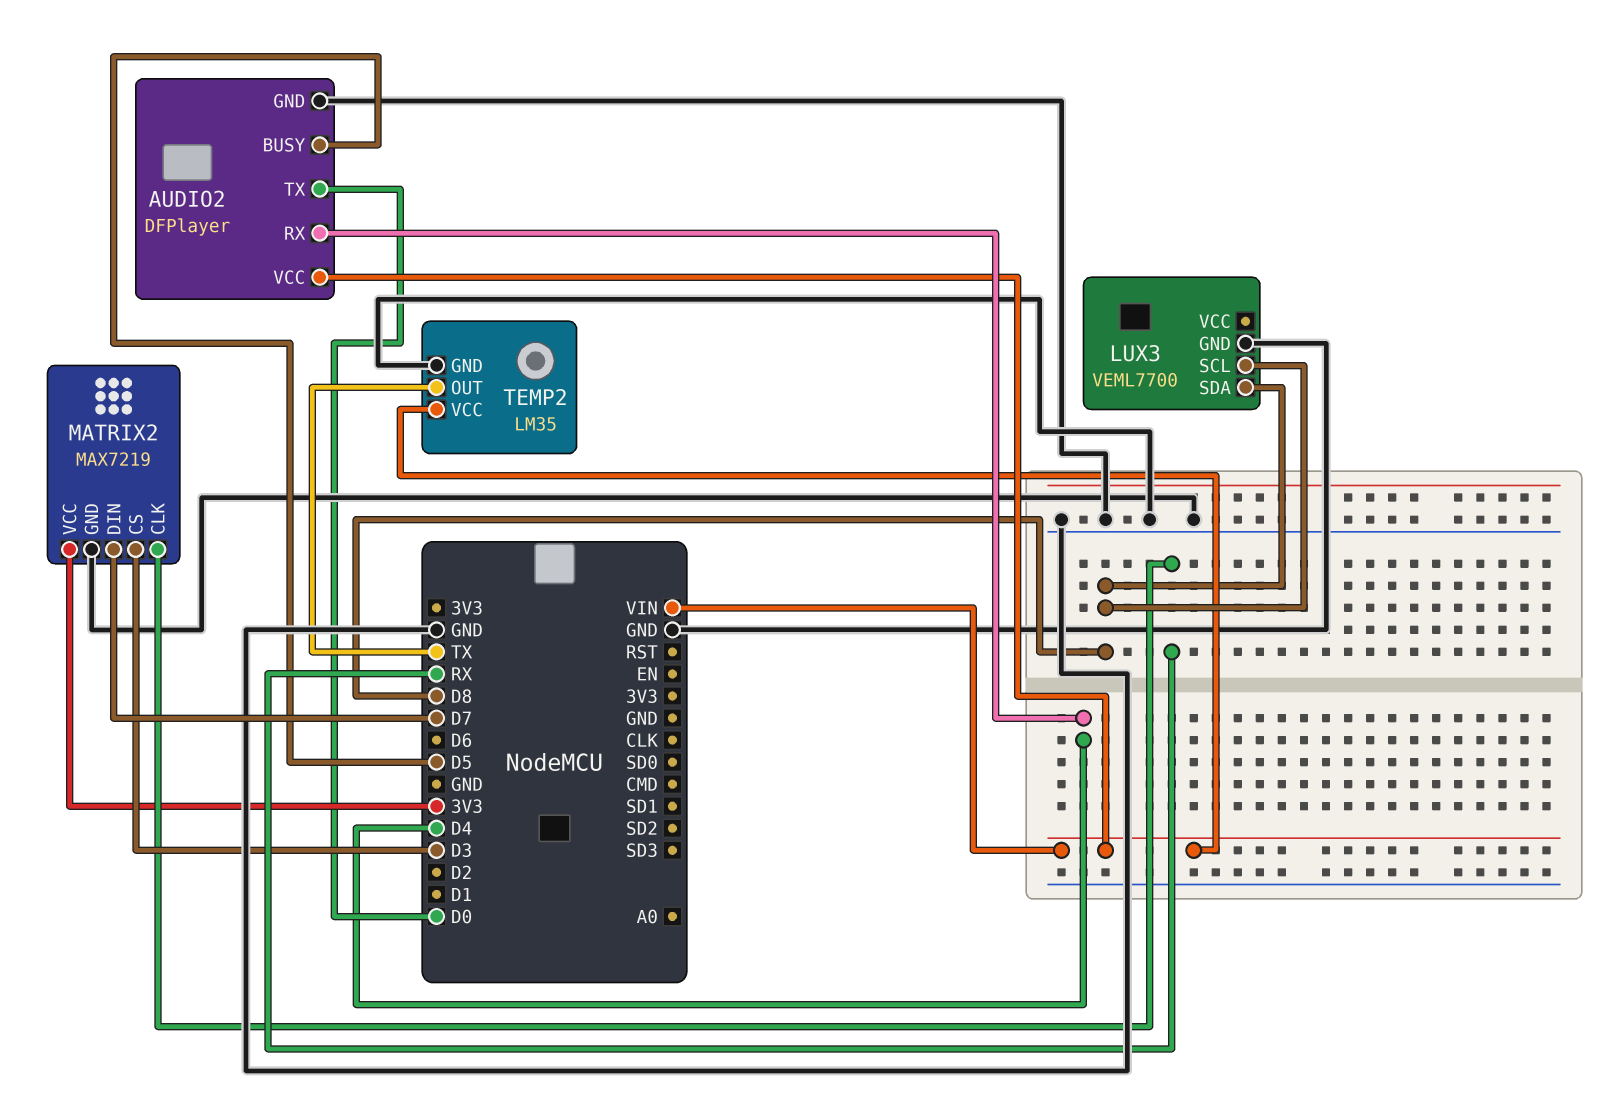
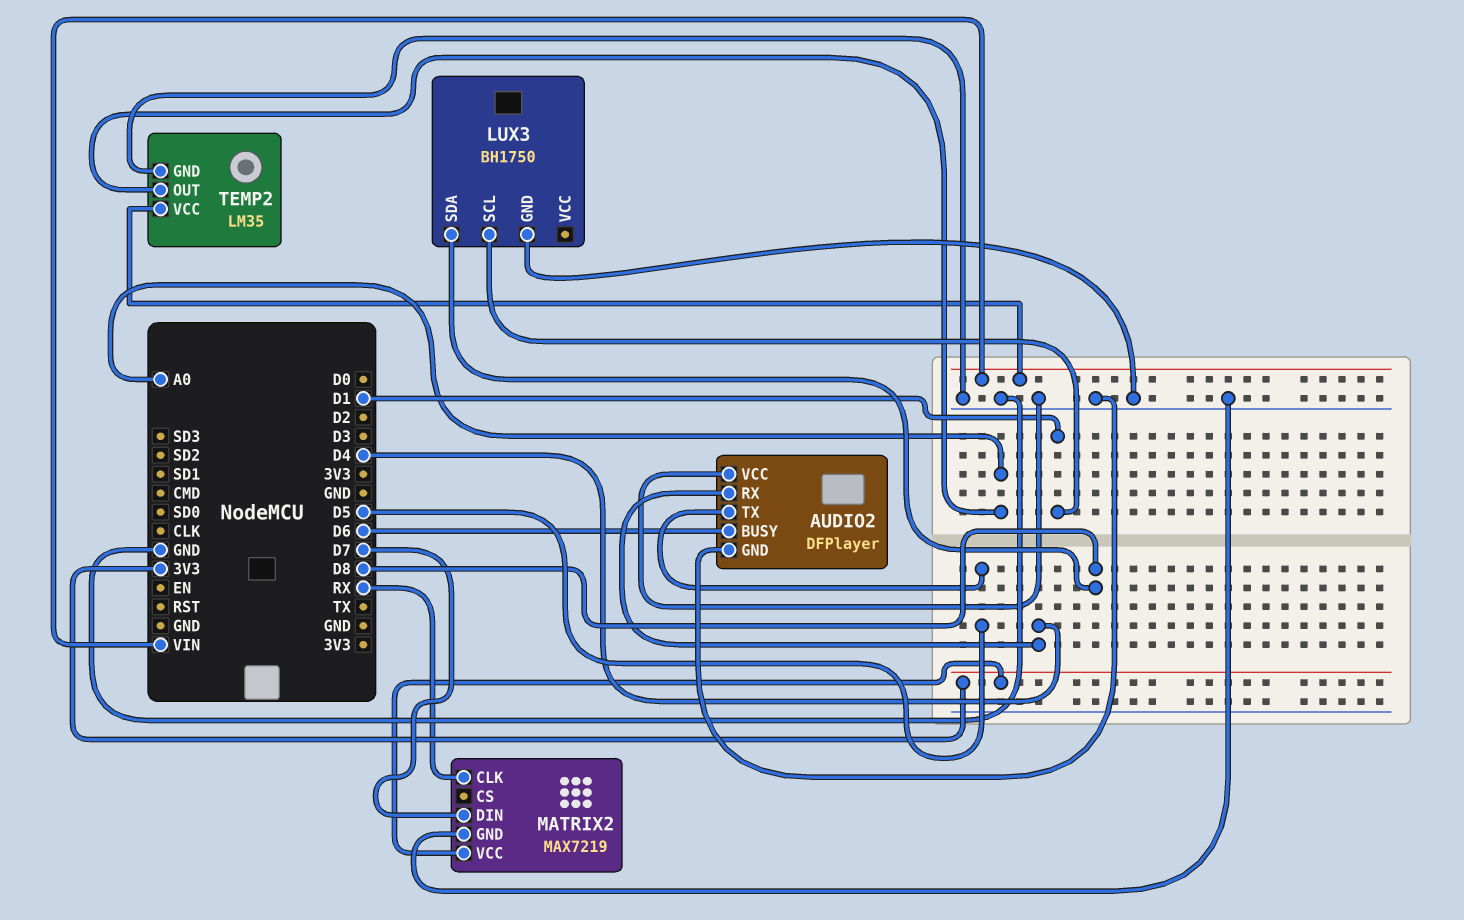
AUDIO2 pin BUSY: D5 -> D6
AUDIO2 pin TX: D0 -> D5
AUDIO2 pin VCC: VIN -> GND
LUX3: VEML7700 -> BH1750
LUX3 pin SCL: D8 -> D1
MATRIX2 pin CS: D3 -> none
TEMP2 pin OUT: TX -> A0

